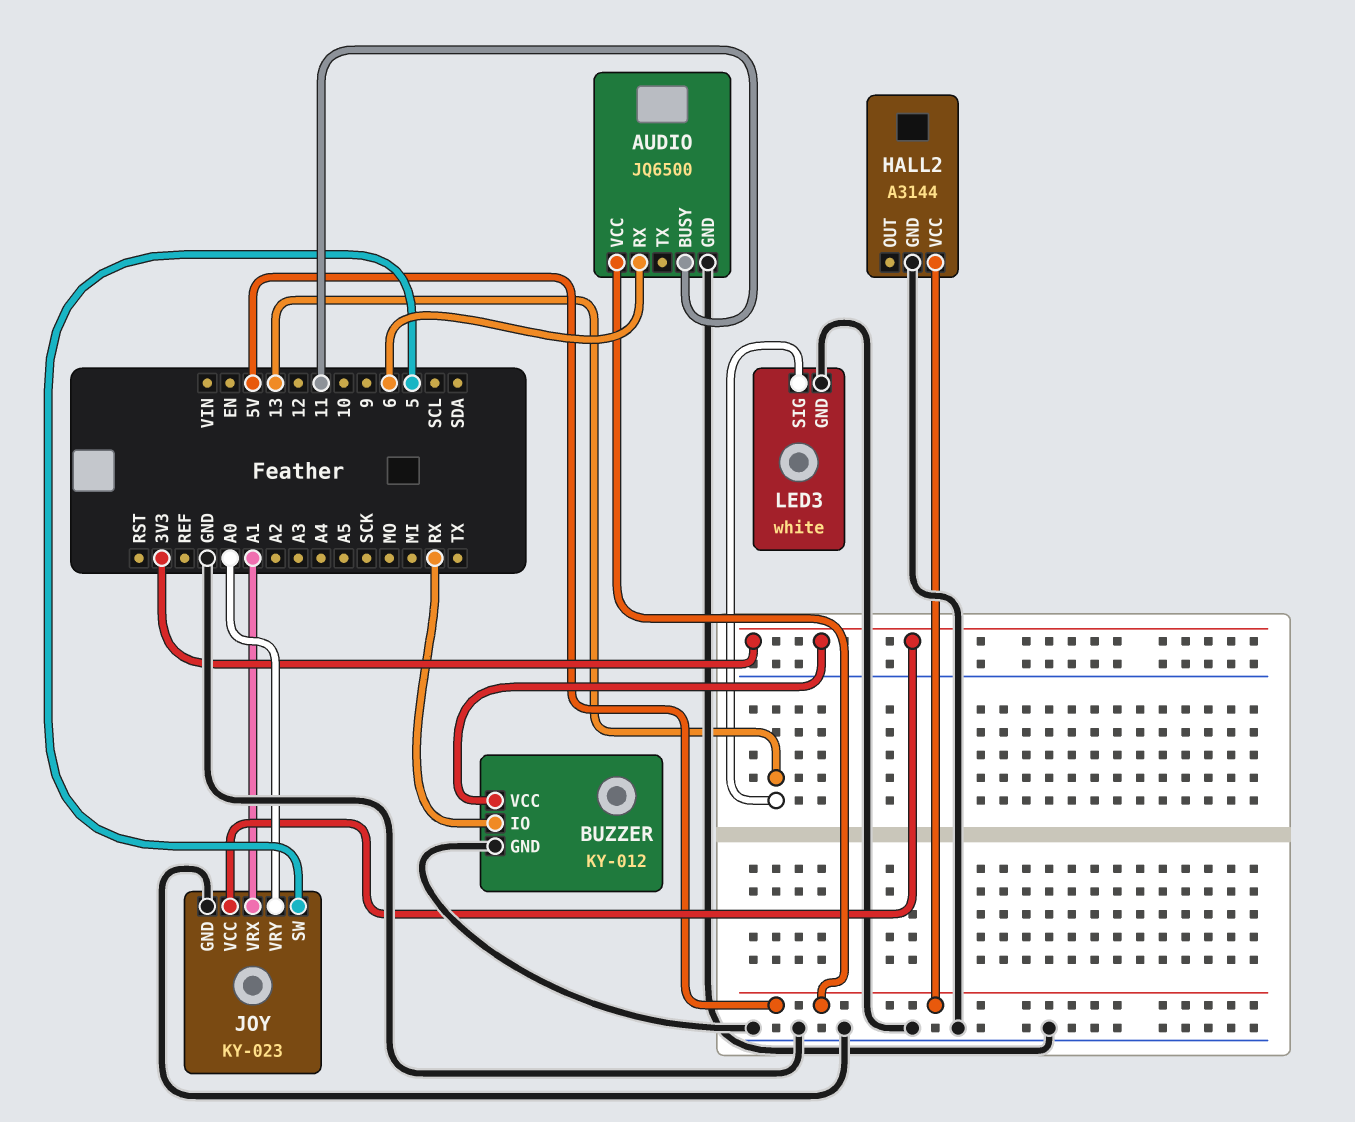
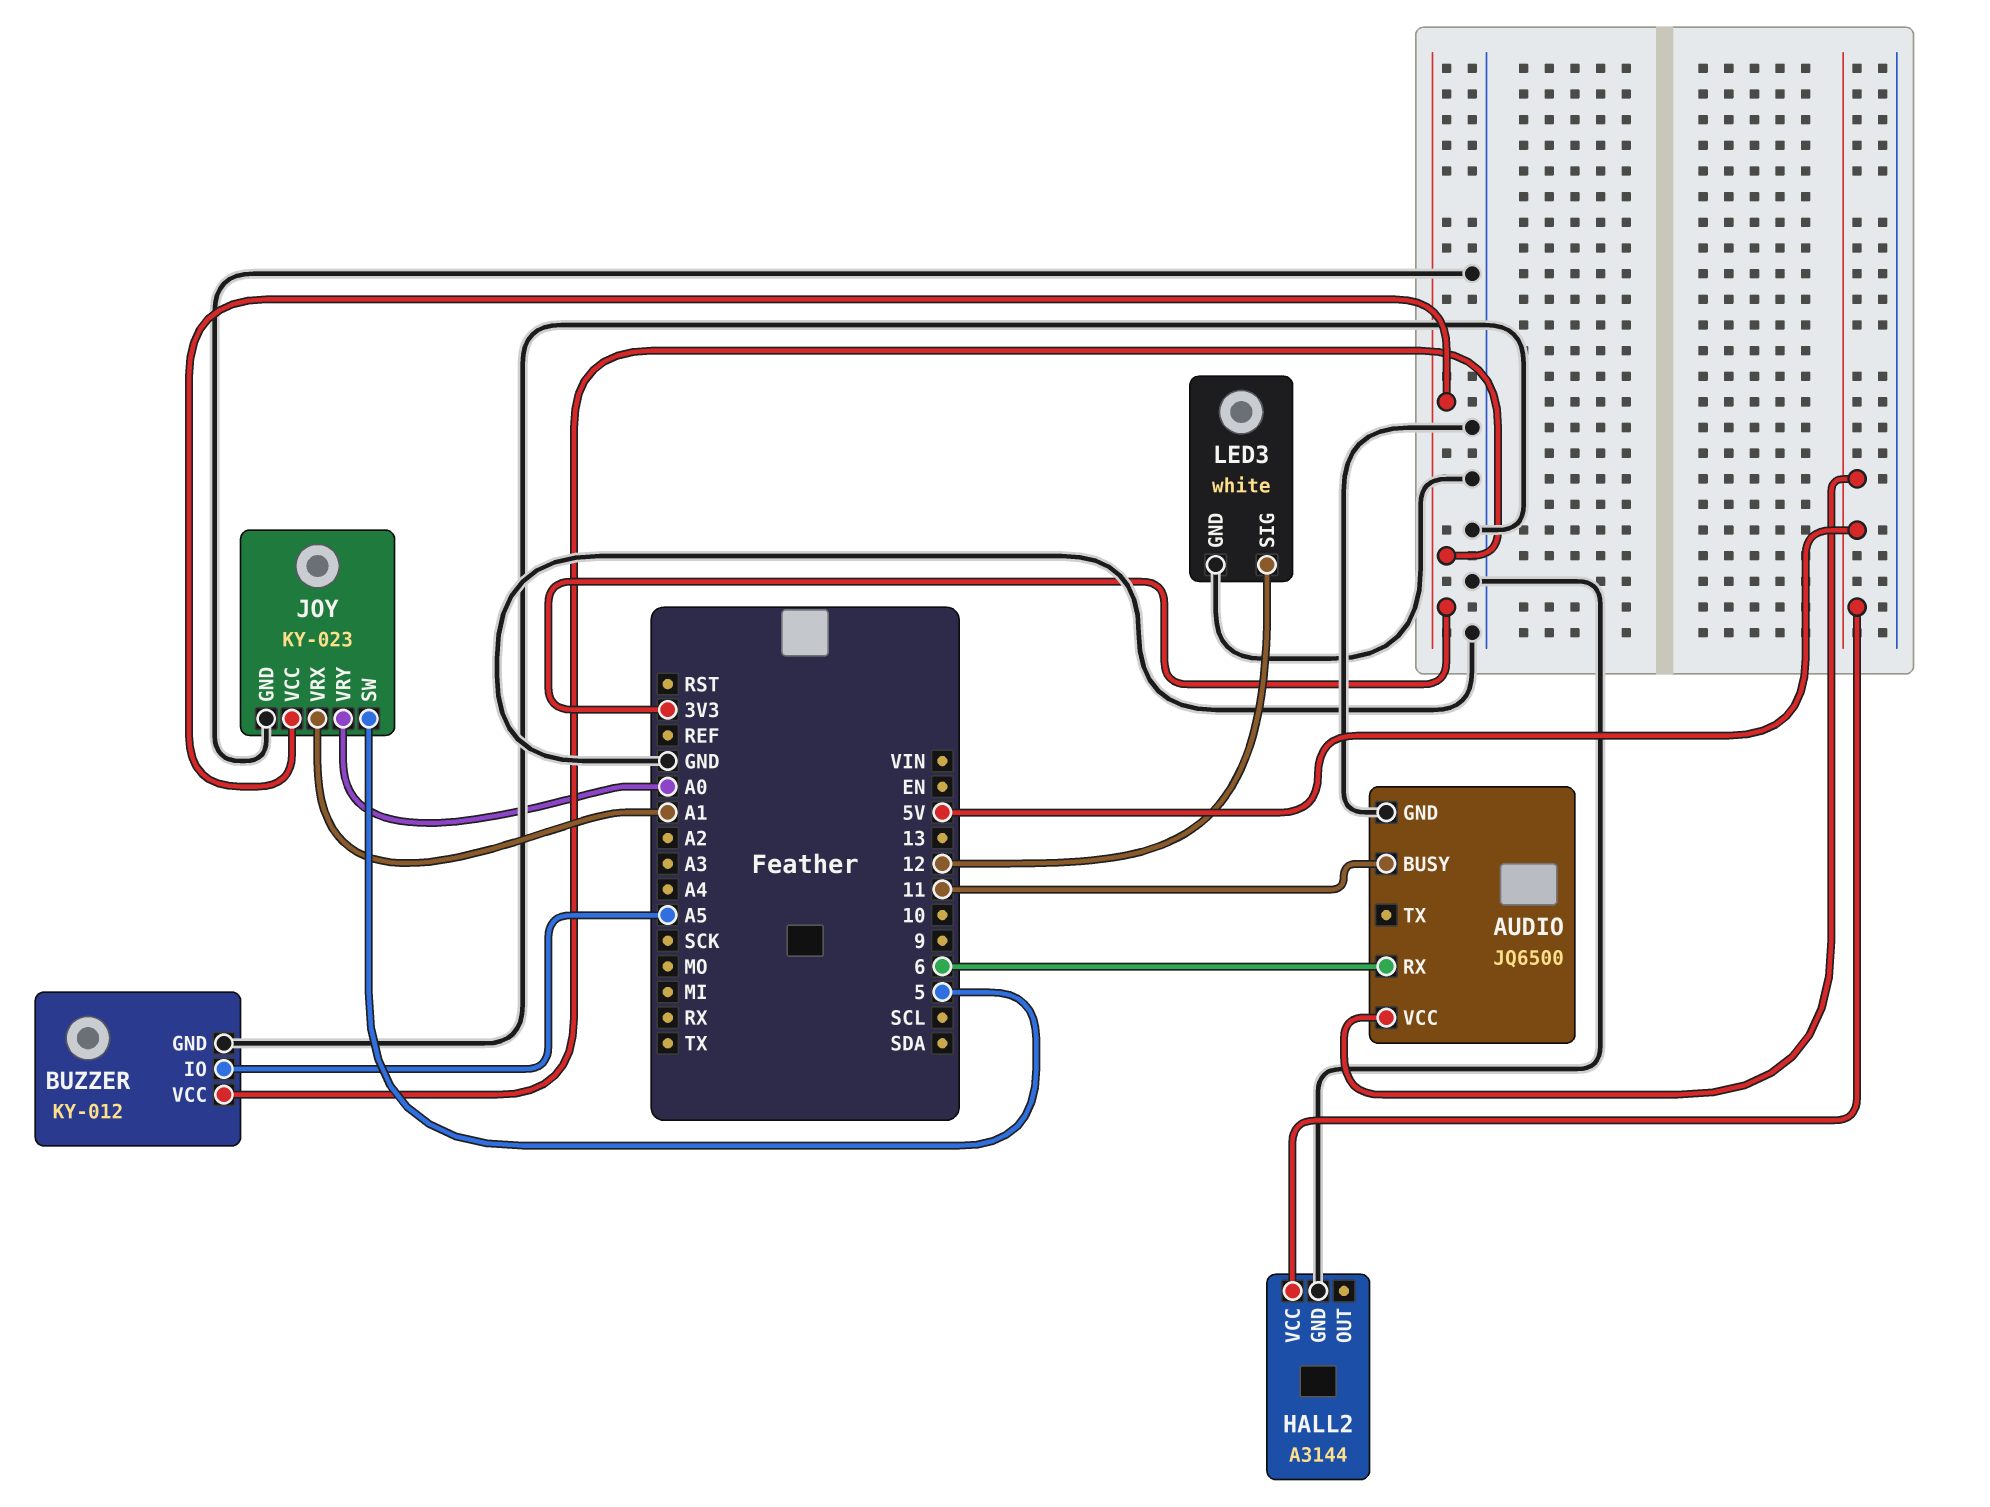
BUZZER pin IO: RX -> A5
LED3 pin SIG: 13 -> 12

